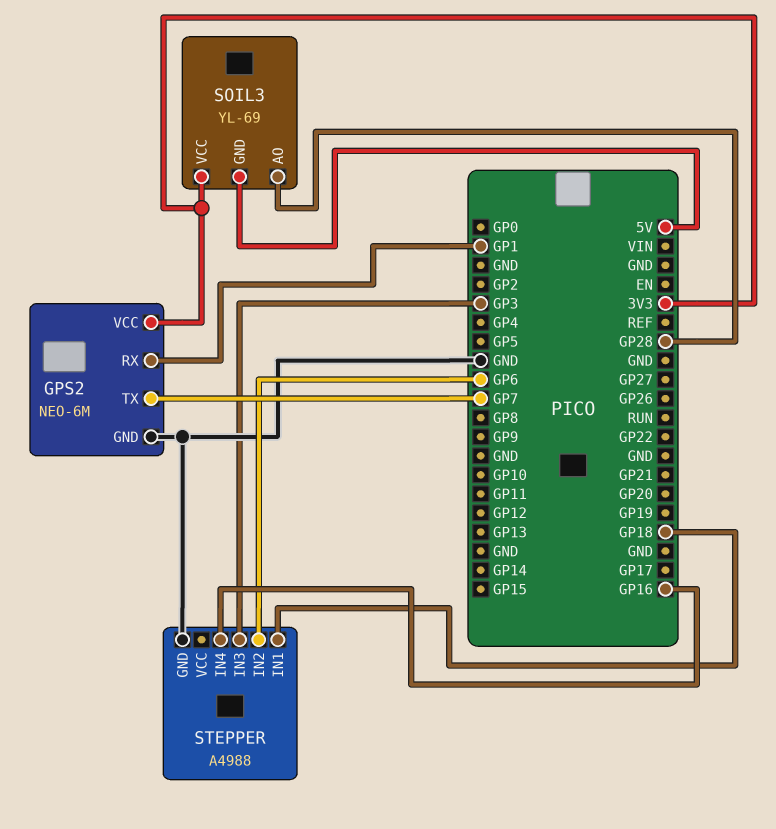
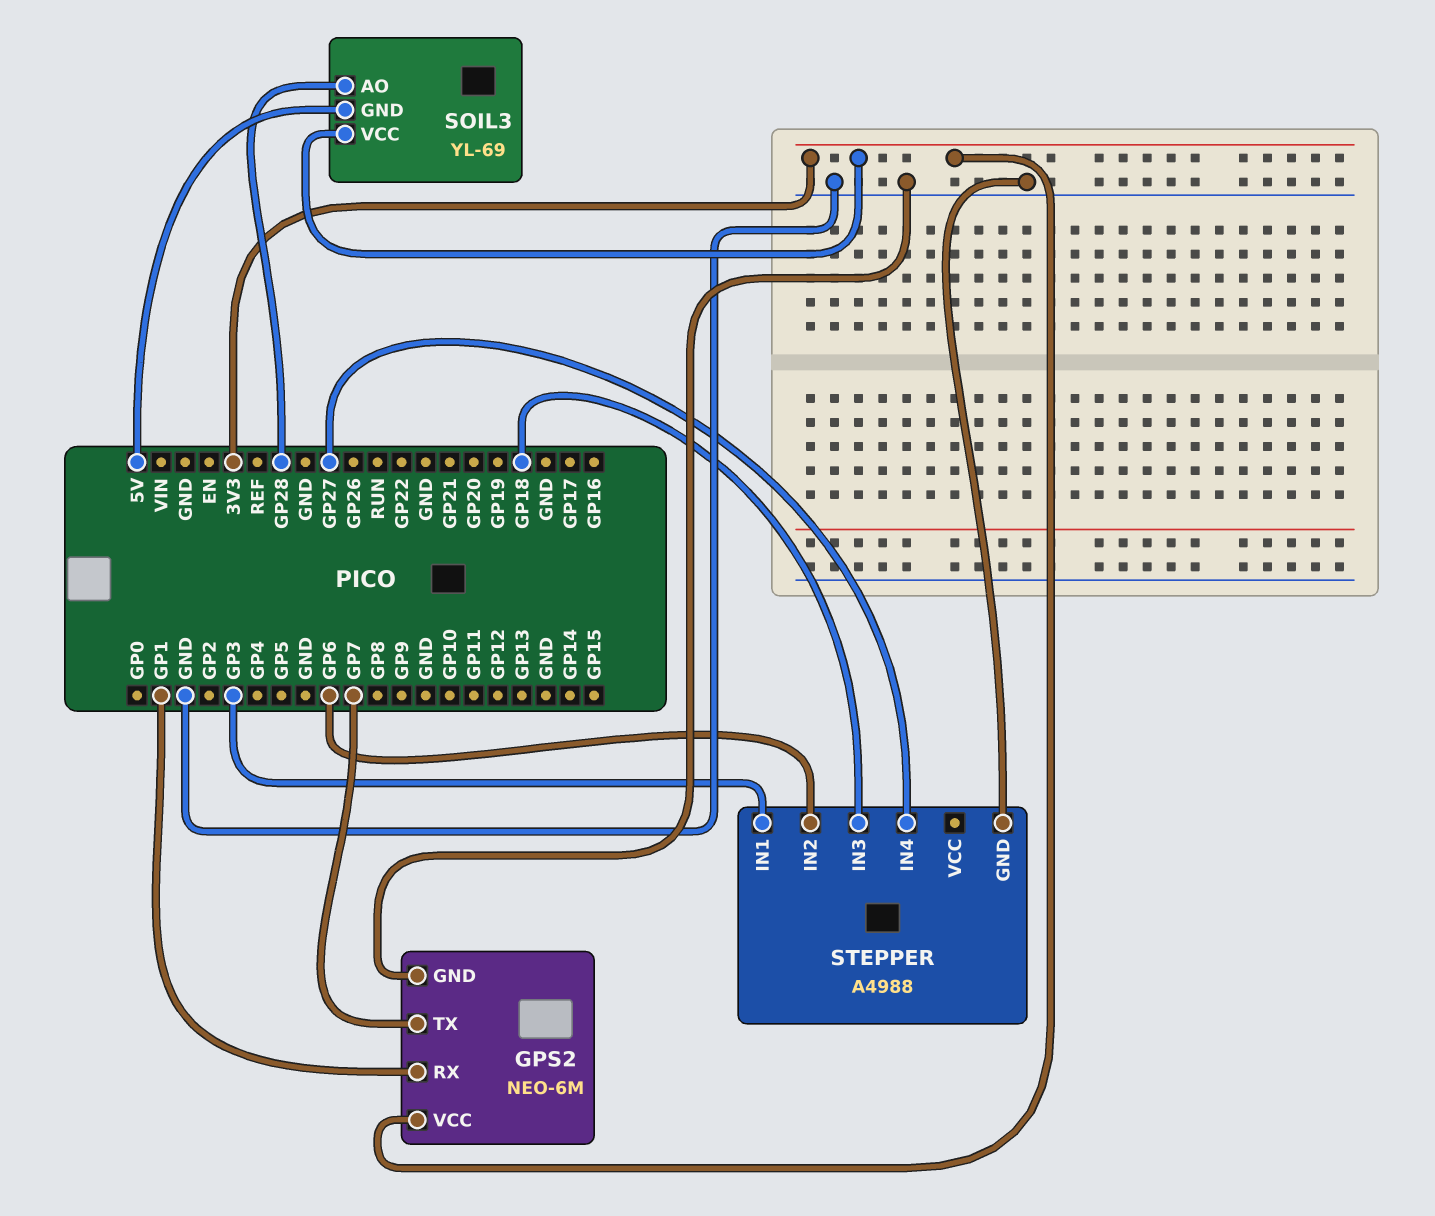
STEPPER pin IN1: GP18 -> GP3
STEPPER pin IN3: GP3 -> GP18
STEPPER pin IN4: GP16 -> GP27

